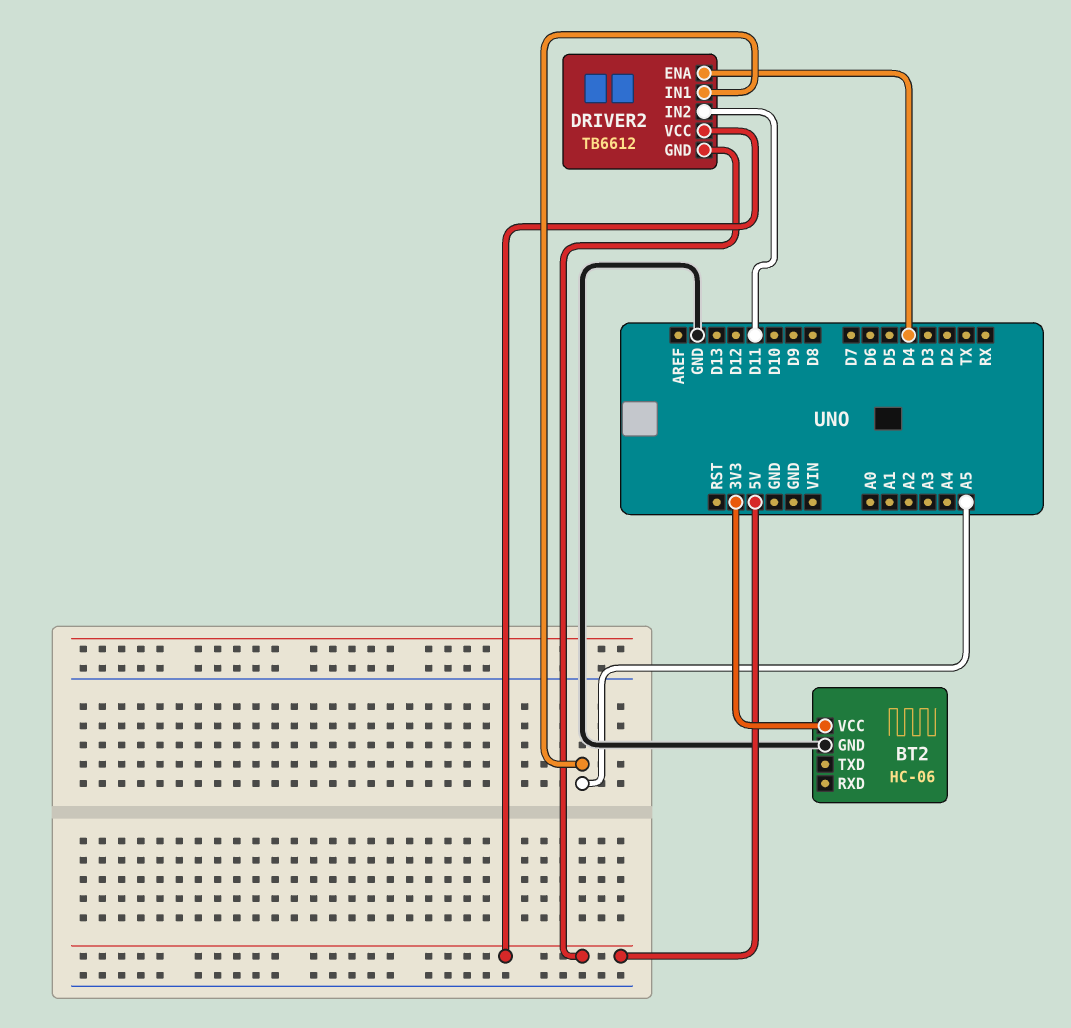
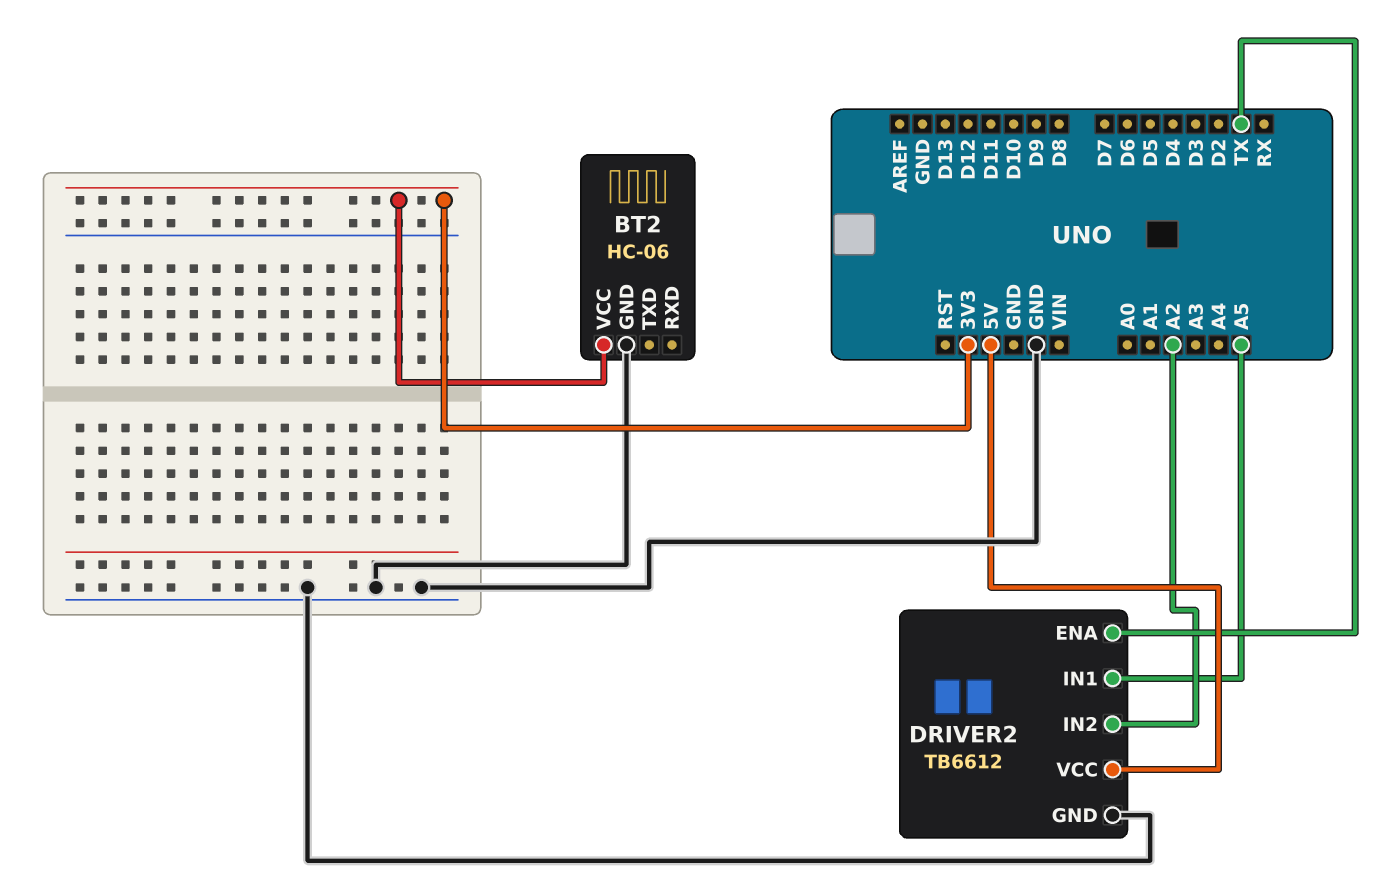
DRIVER2 pin ENA: D4 -> TX
DRIVER2 pin GND: 5V -> GND
DRIVER2 pin IN2: D11 -> A2

